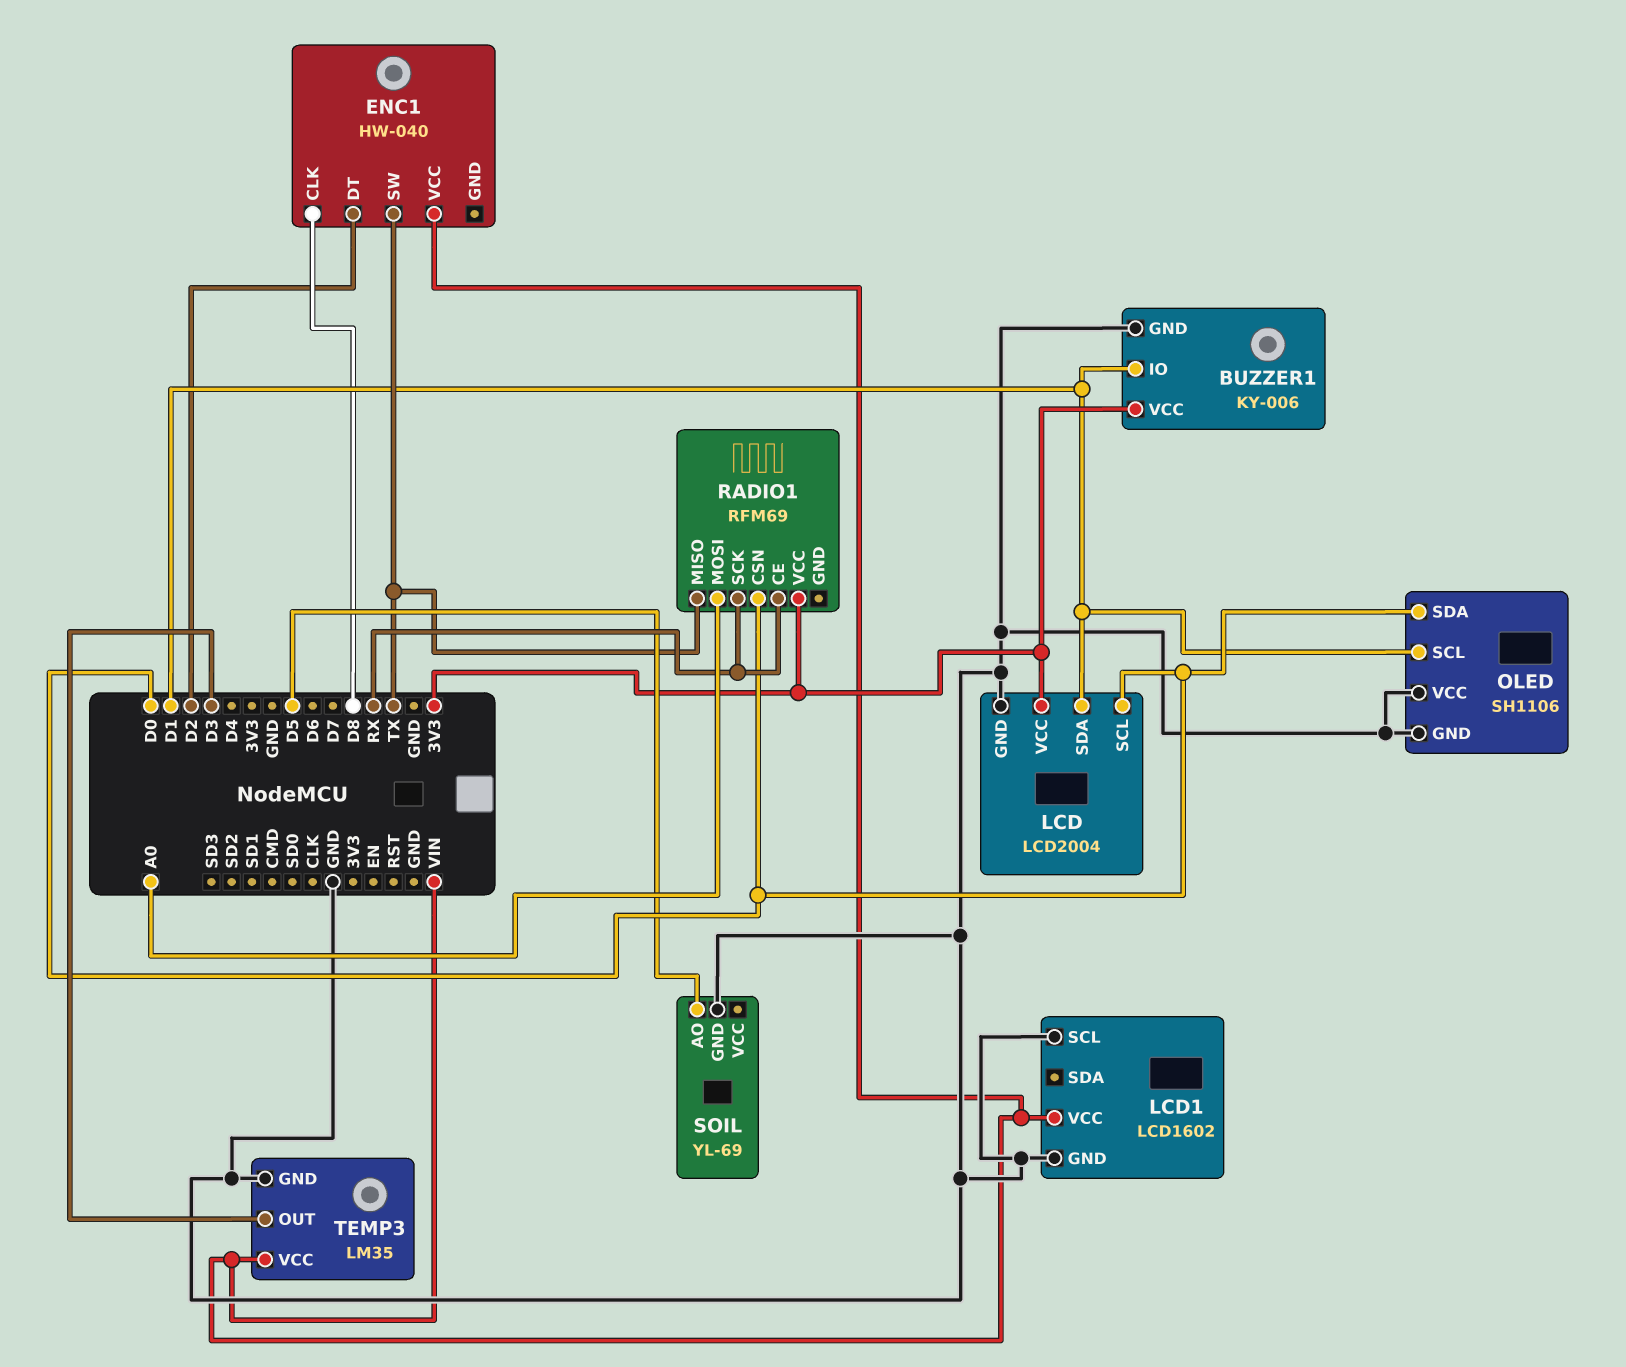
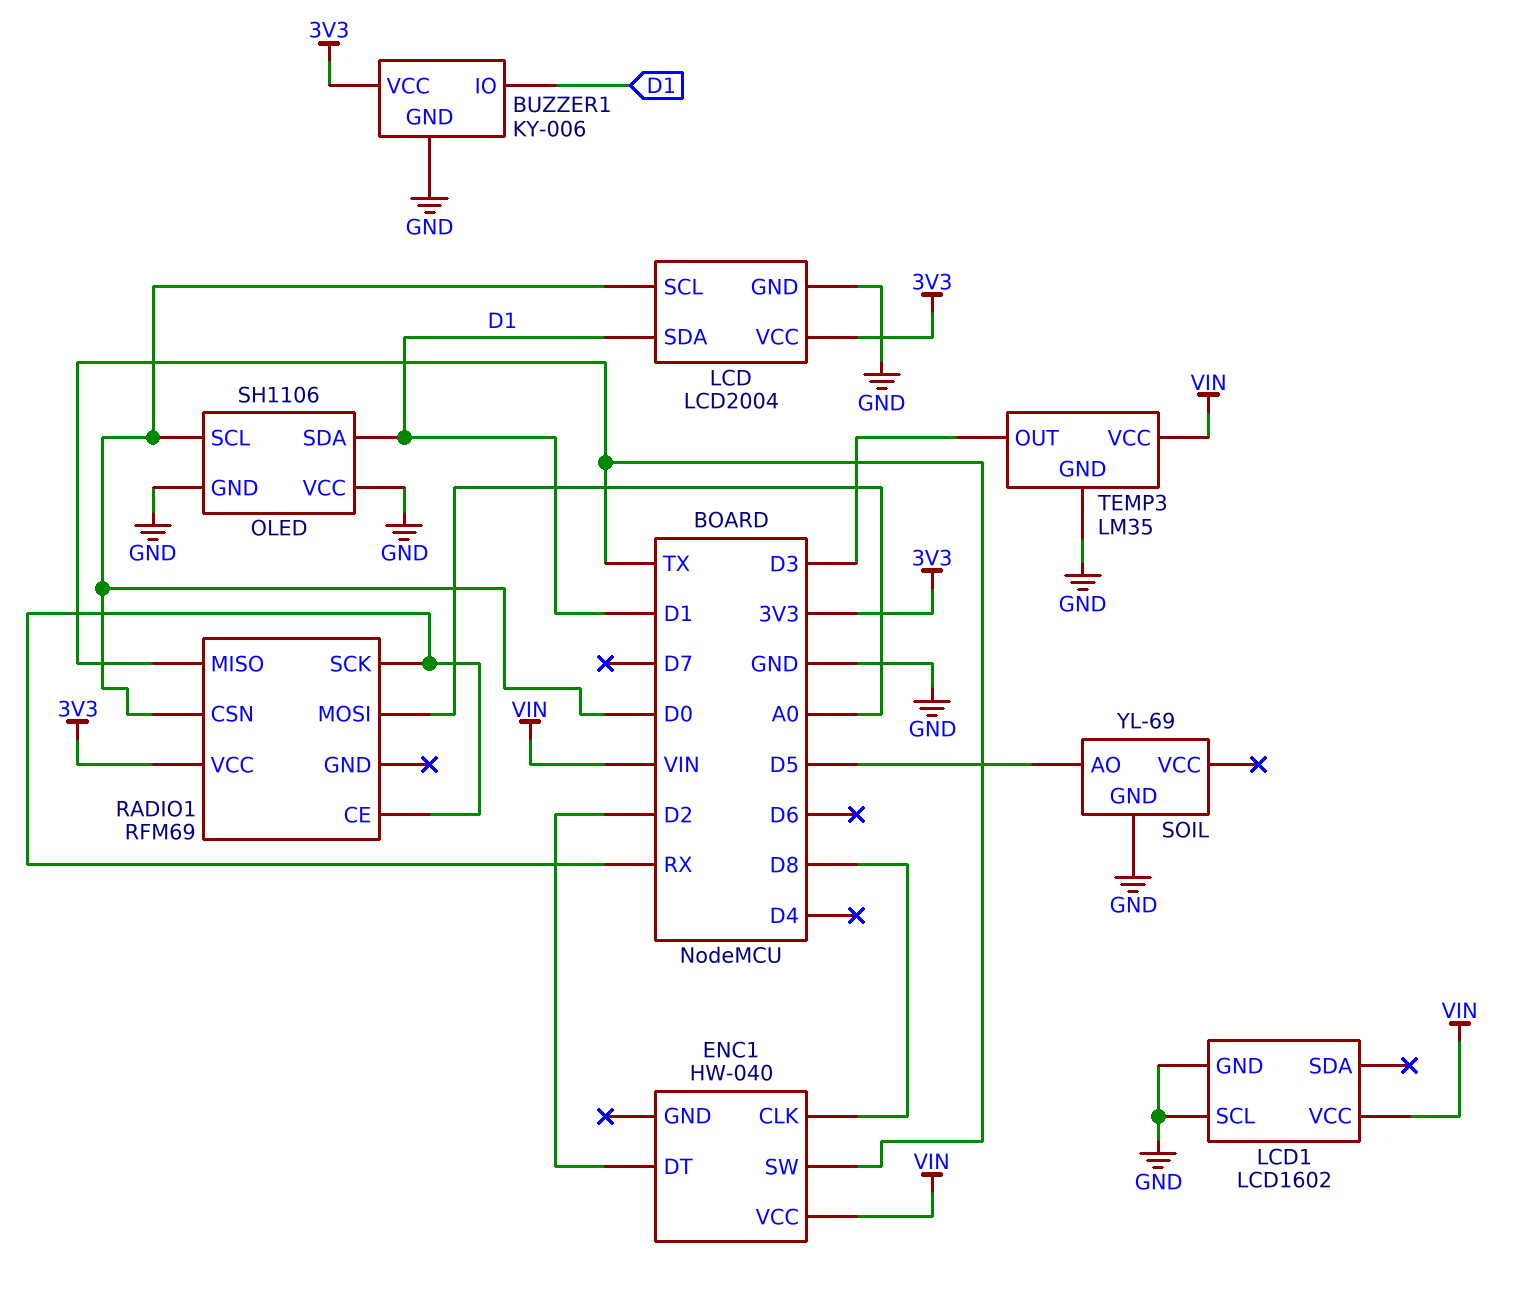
OLED pin SCL: D1 -> D0
OLED pin SDA: D0 -> D1

